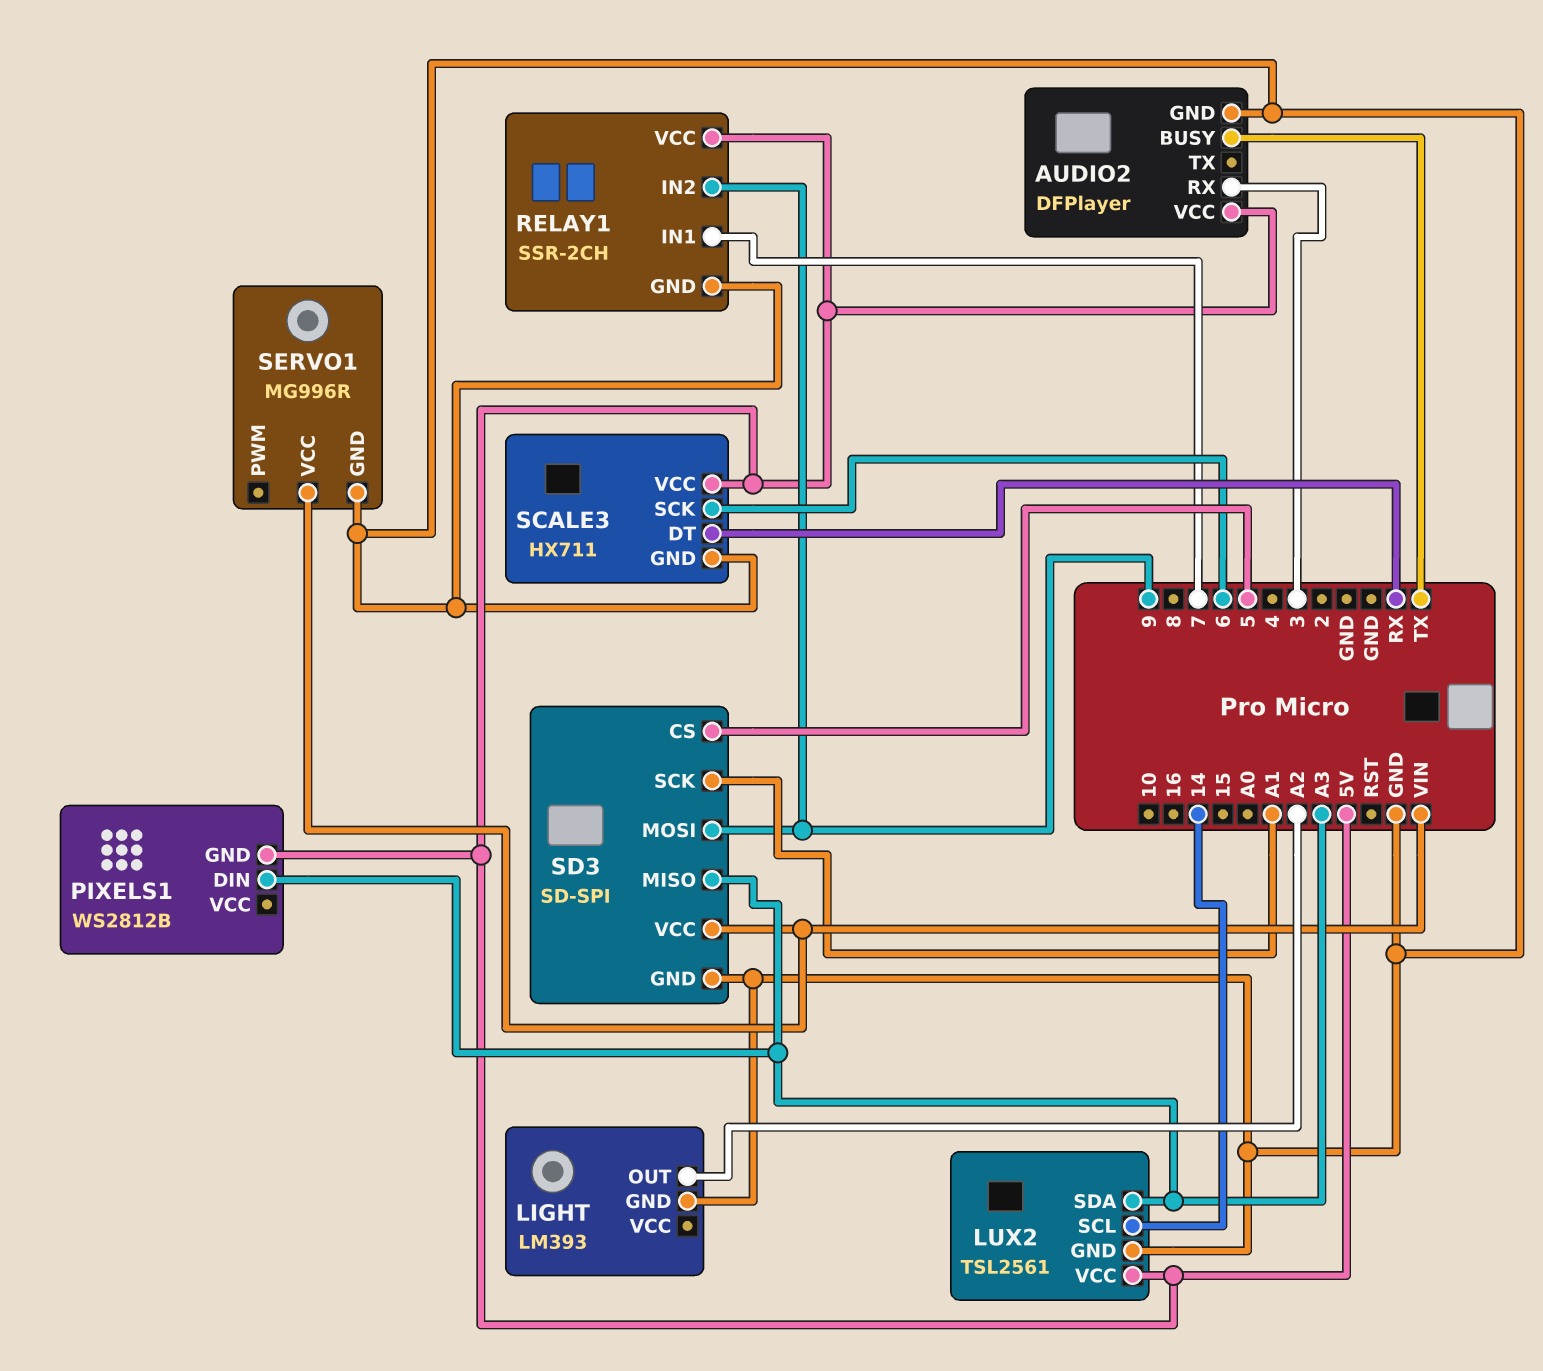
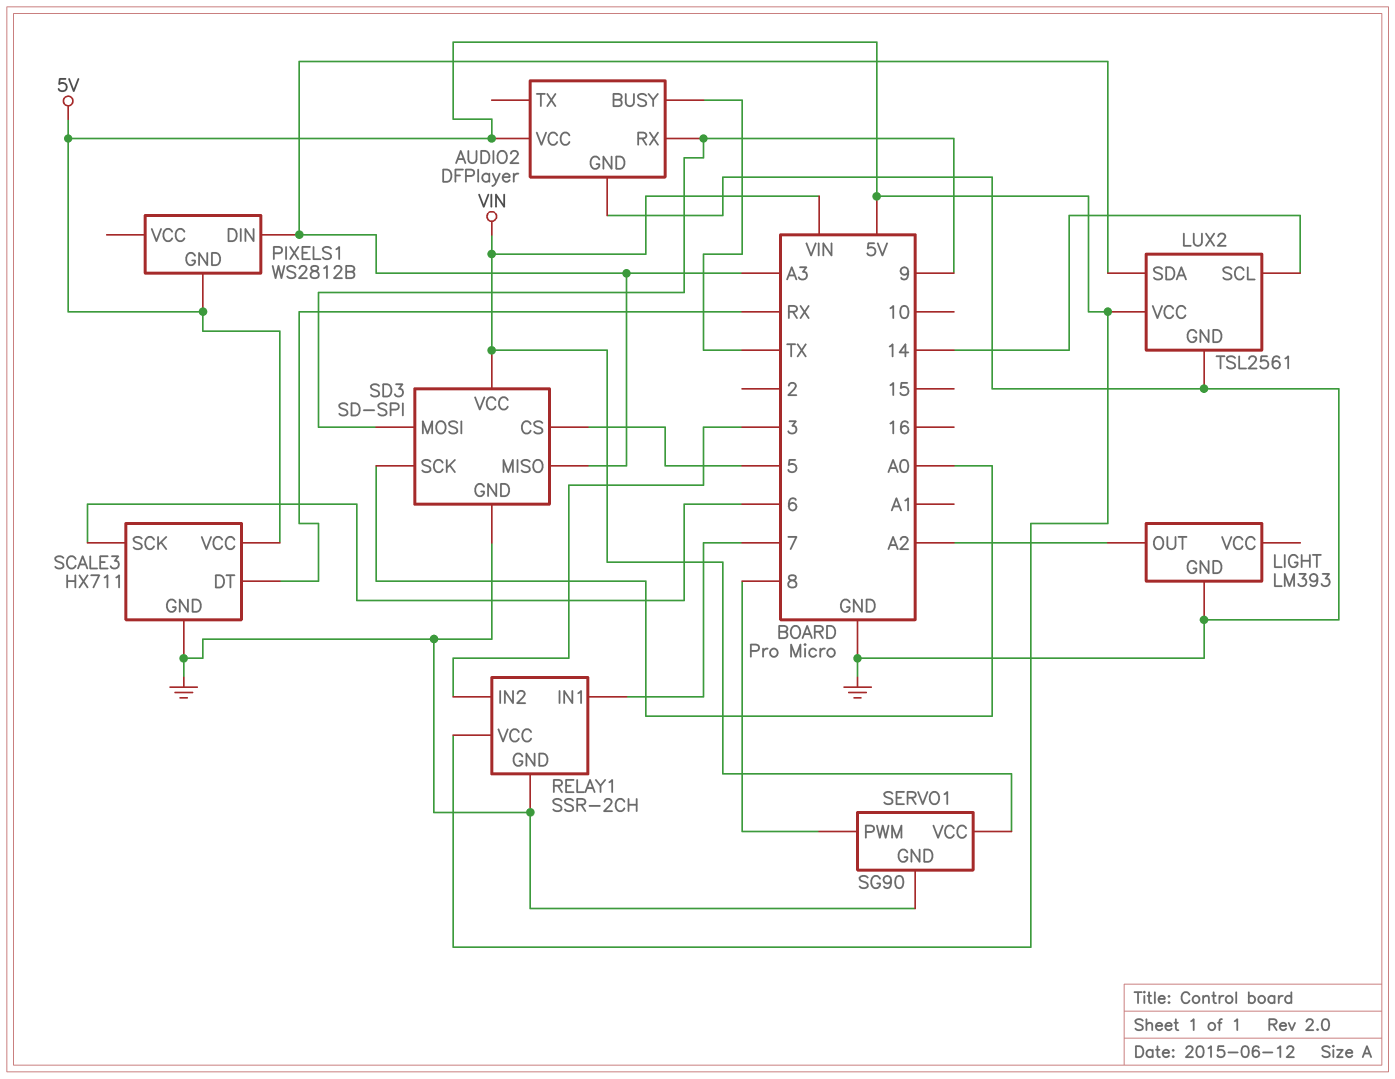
AUDIO2 pin RX: 3 -> 9
RELAY1 pin IN2: 9 -> 3
SD3 pin SCK: A1 -> A0
SERVO1: MG996R -> SG90
SERVO1 pin PWM: none -> 8

